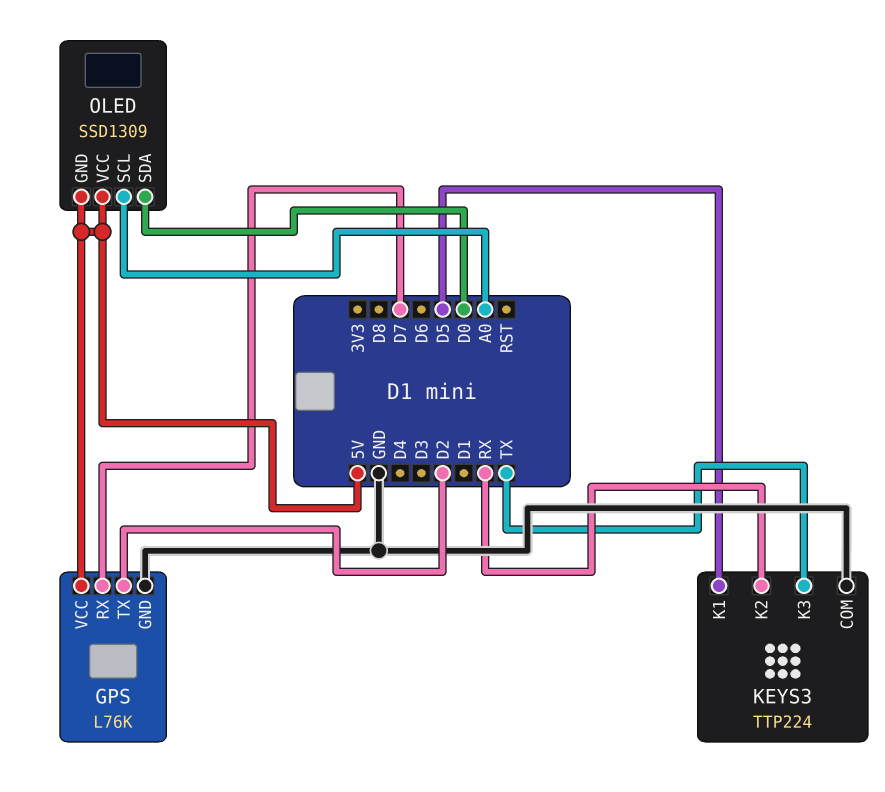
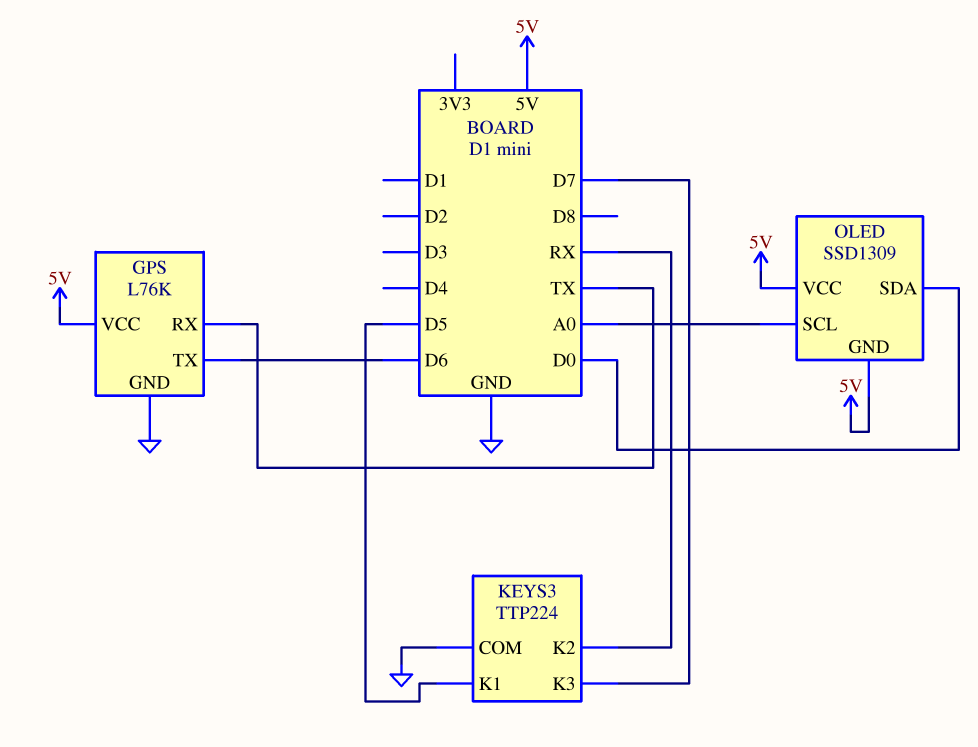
GPS pin RX: D7 -> TX
GPS pin TX: D2 -> D6
KEYS3 pin K3: TX -> D7

